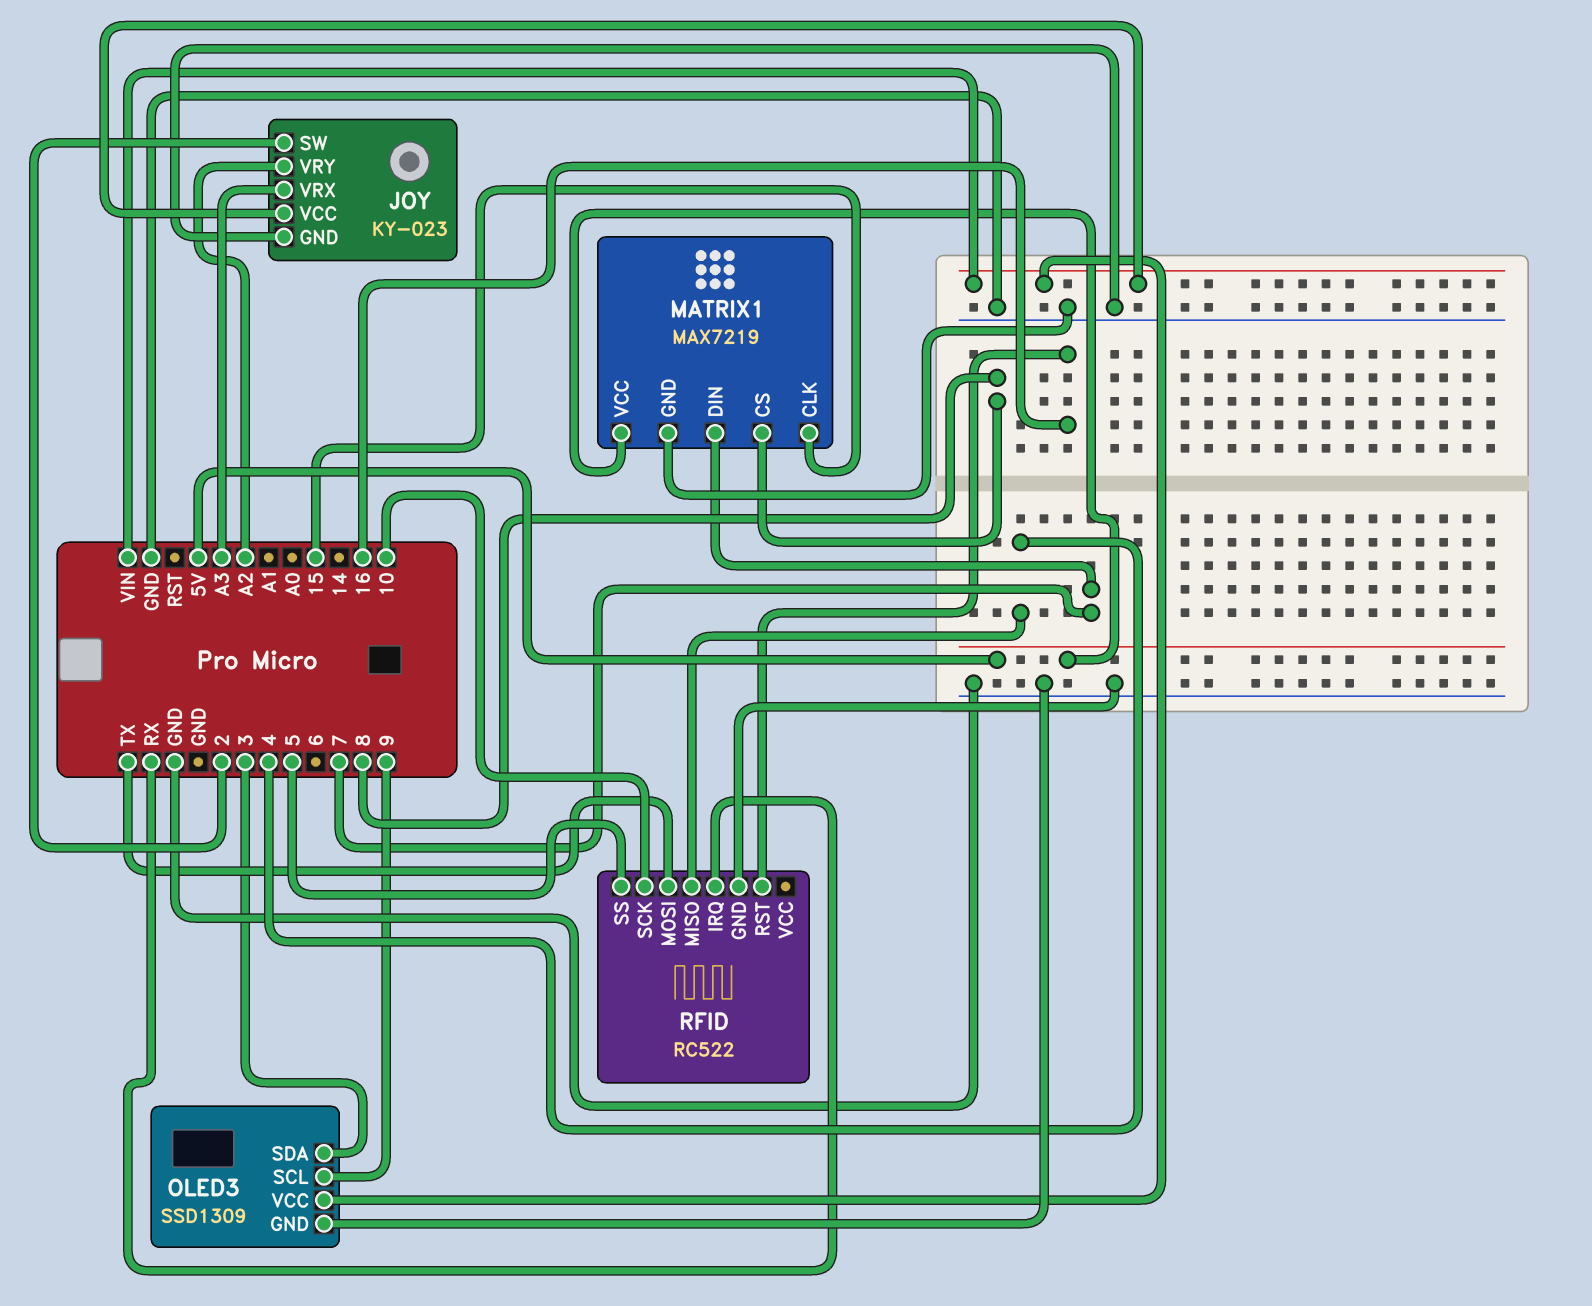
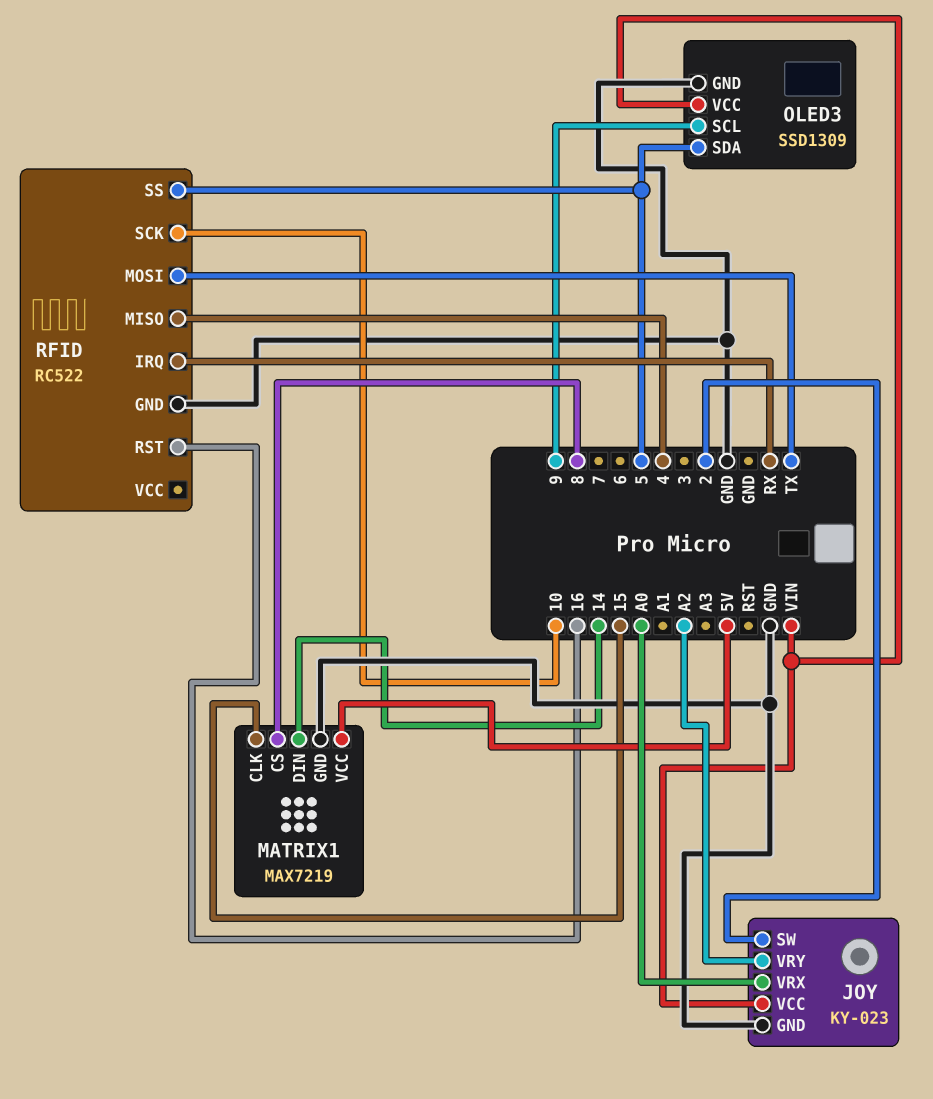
JOY pin VRX: A3 -> A0
MATRIX1 pin DIN: 7 -> 14
OLED3 pin SDA: 3 -> 5

